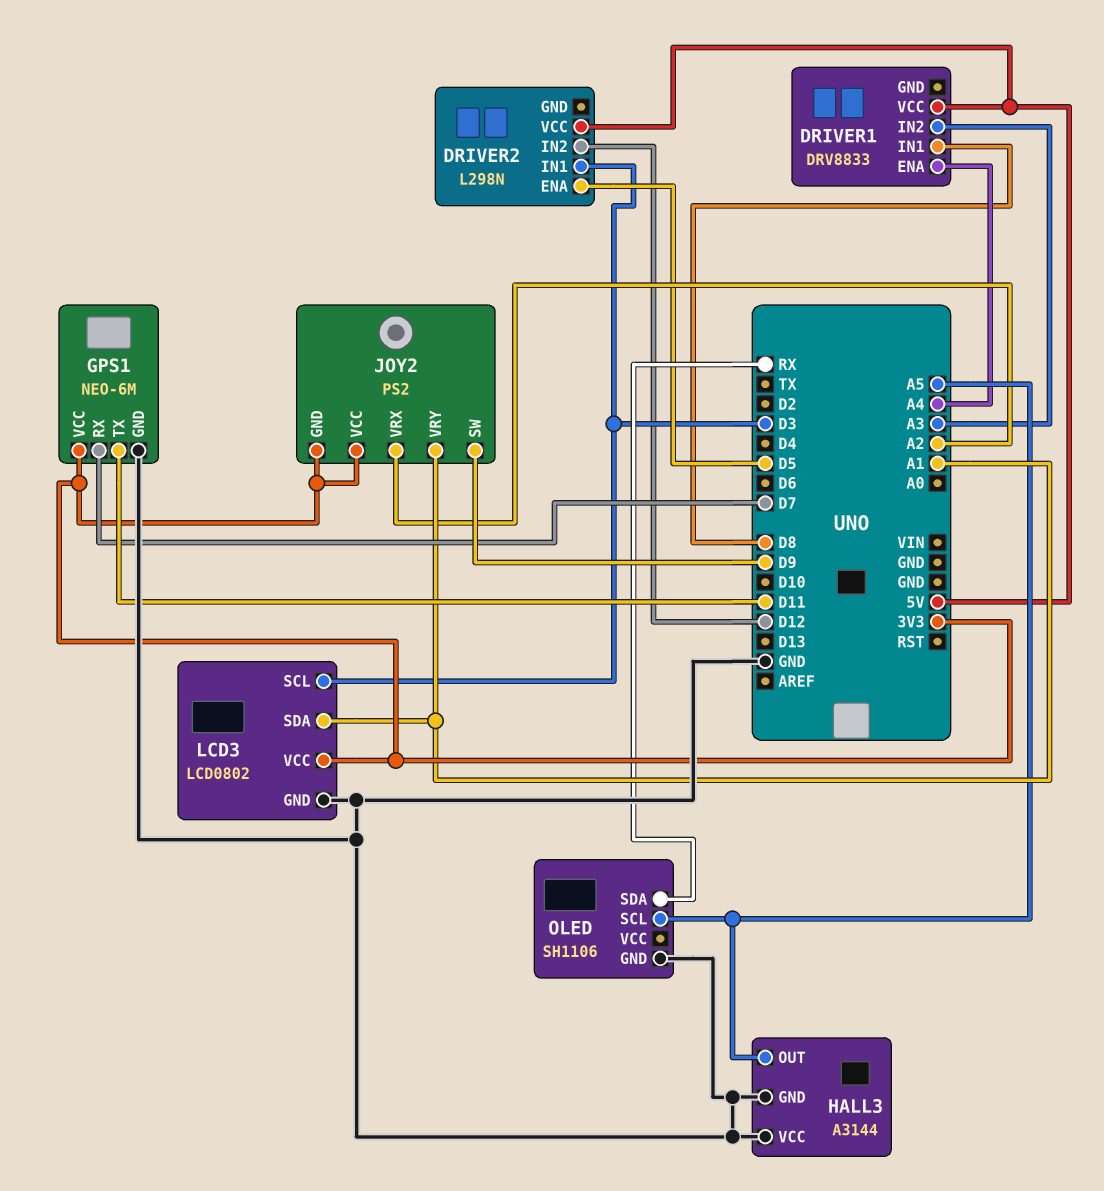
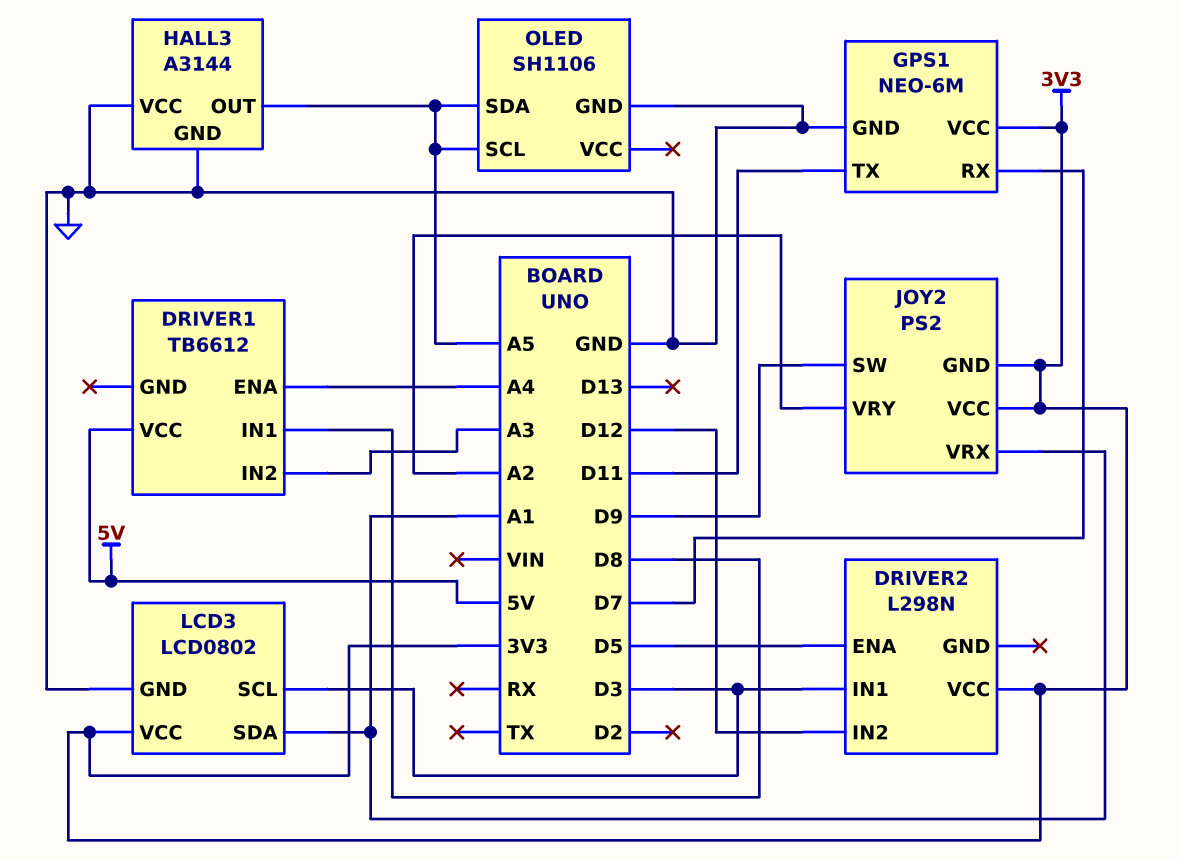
DRIVER1: DRV8833 -> TB6612
DRIVER2 pin VCC: 5V -> 3V3
JOY2 pin VRX: A2 -> A1
JOY2 pin VRY: A1 -> A2
OLED pin SDA: RX -> A5

